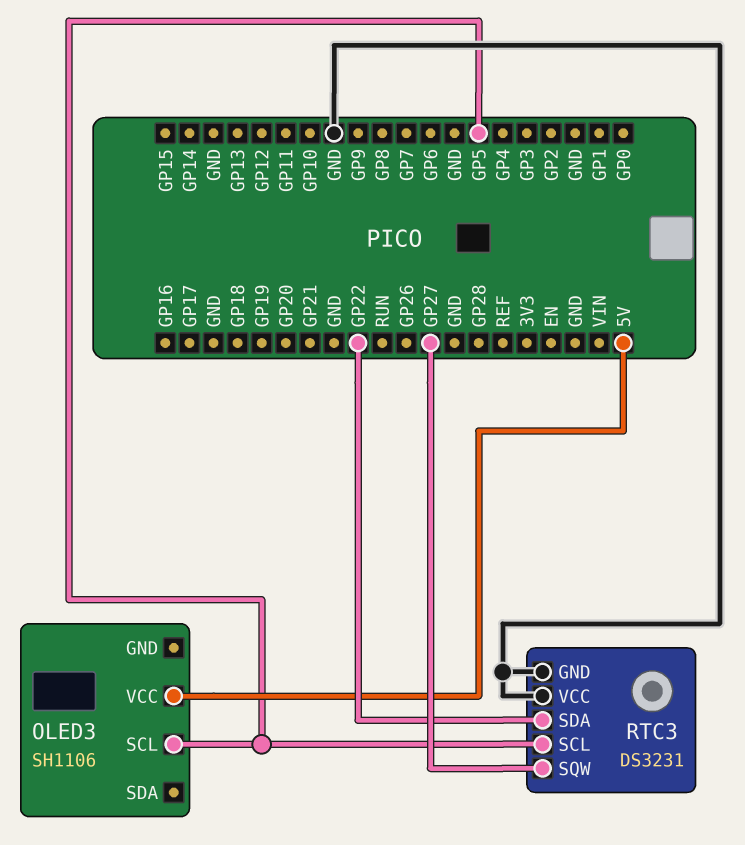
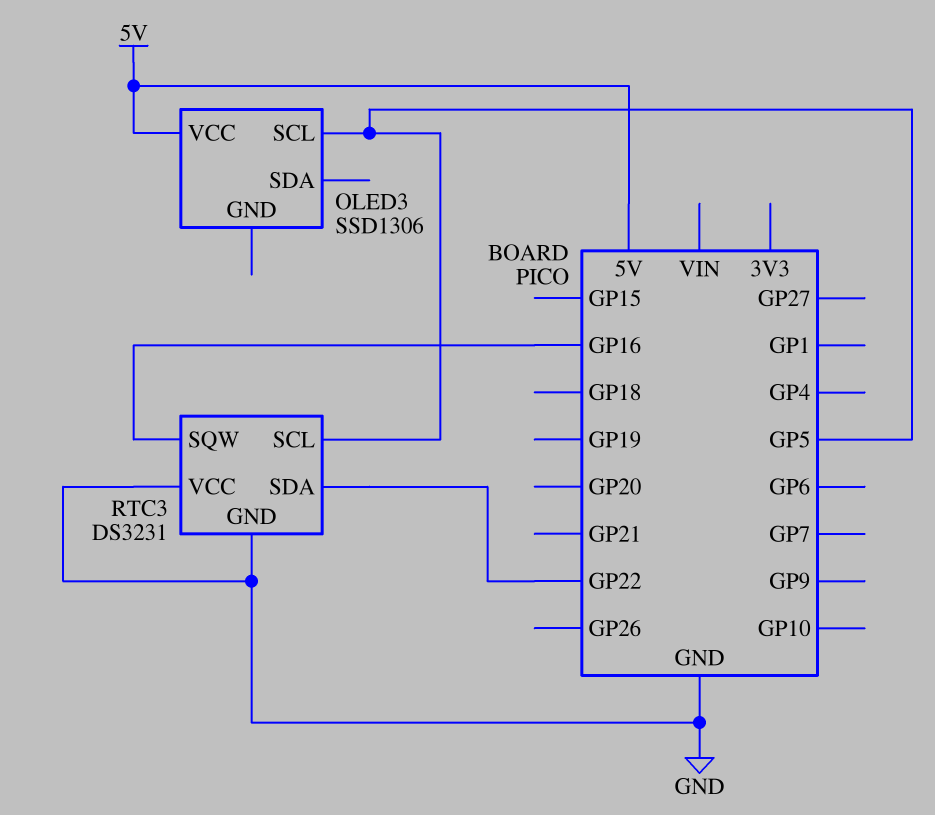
OLED3: SH1106 -> SSD1306
RTC3 pin SQW: GP27 -> GP16

